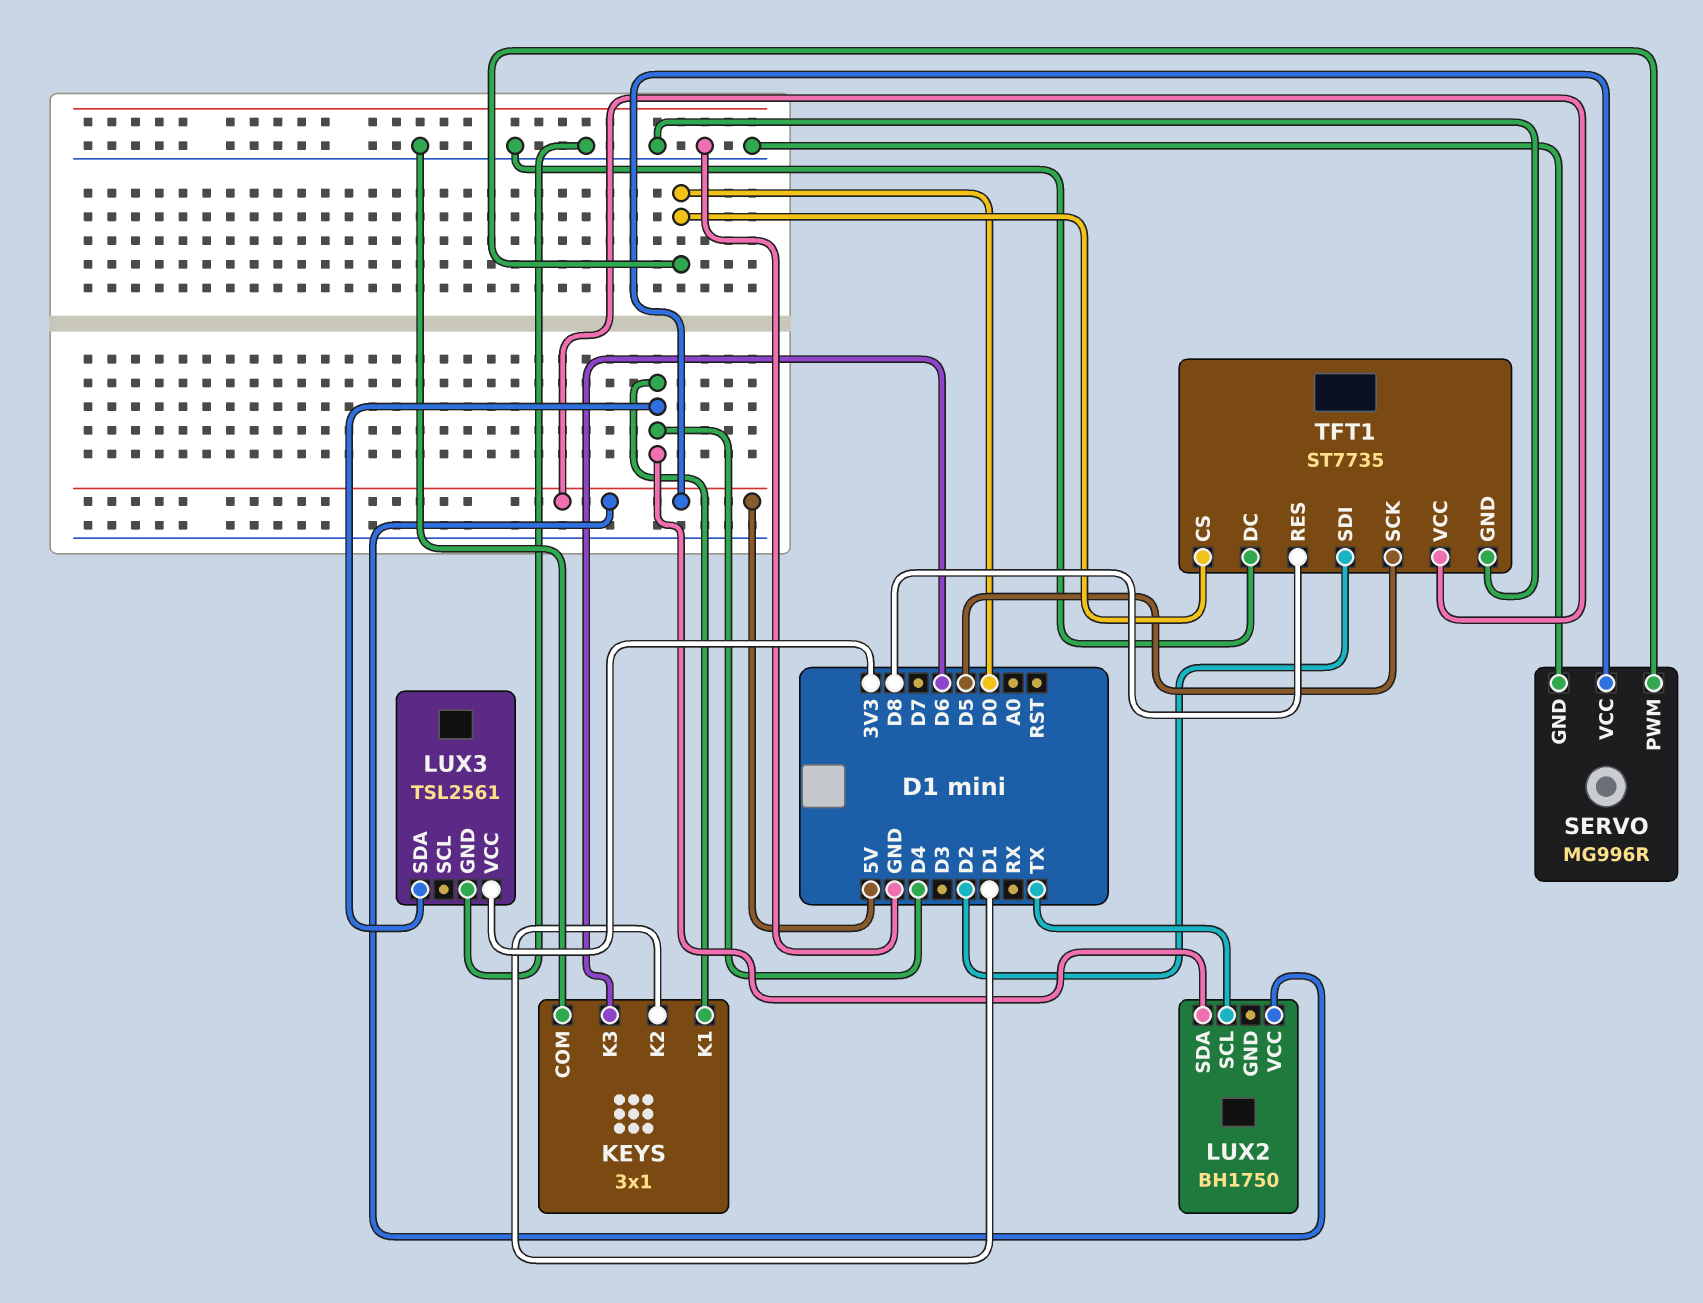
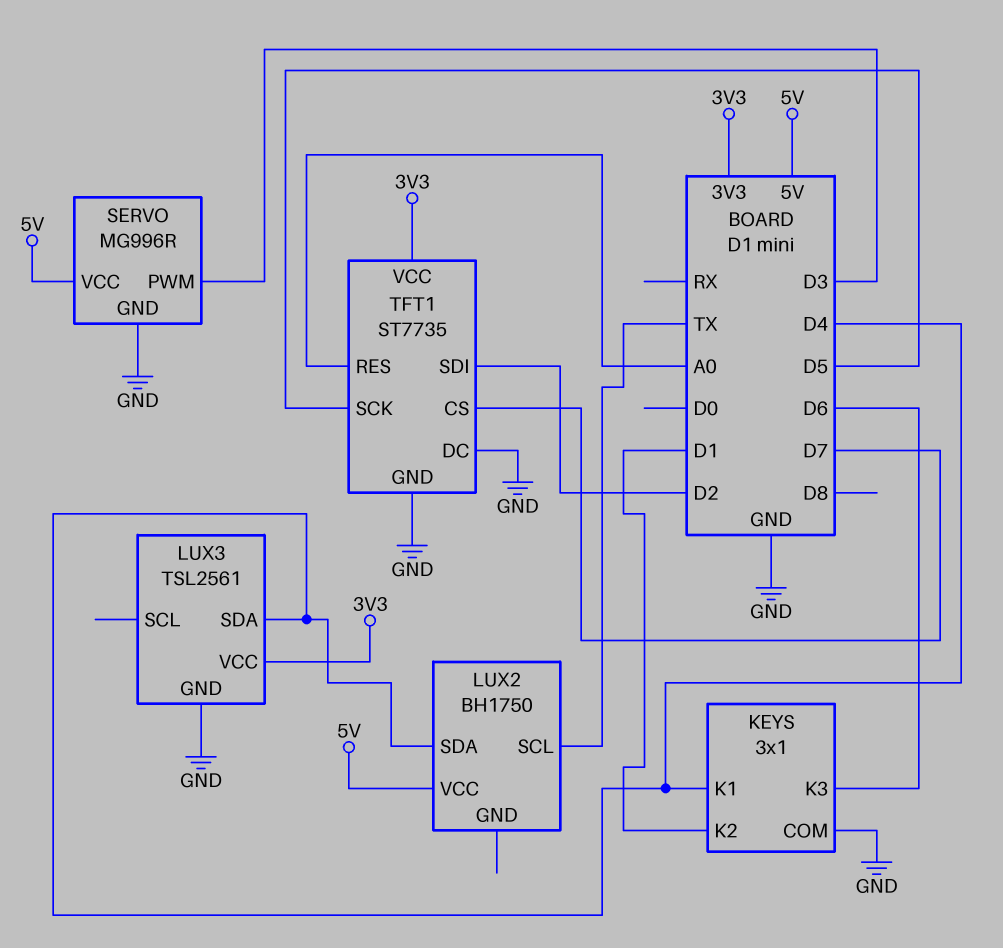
SERVO pin PWM: D0 -> D3
TFT1 pin CS: D0 -> D7
TFT1 pin RES: D8 -> A0
TFT1 pin VCC: 5V -> 3V3

